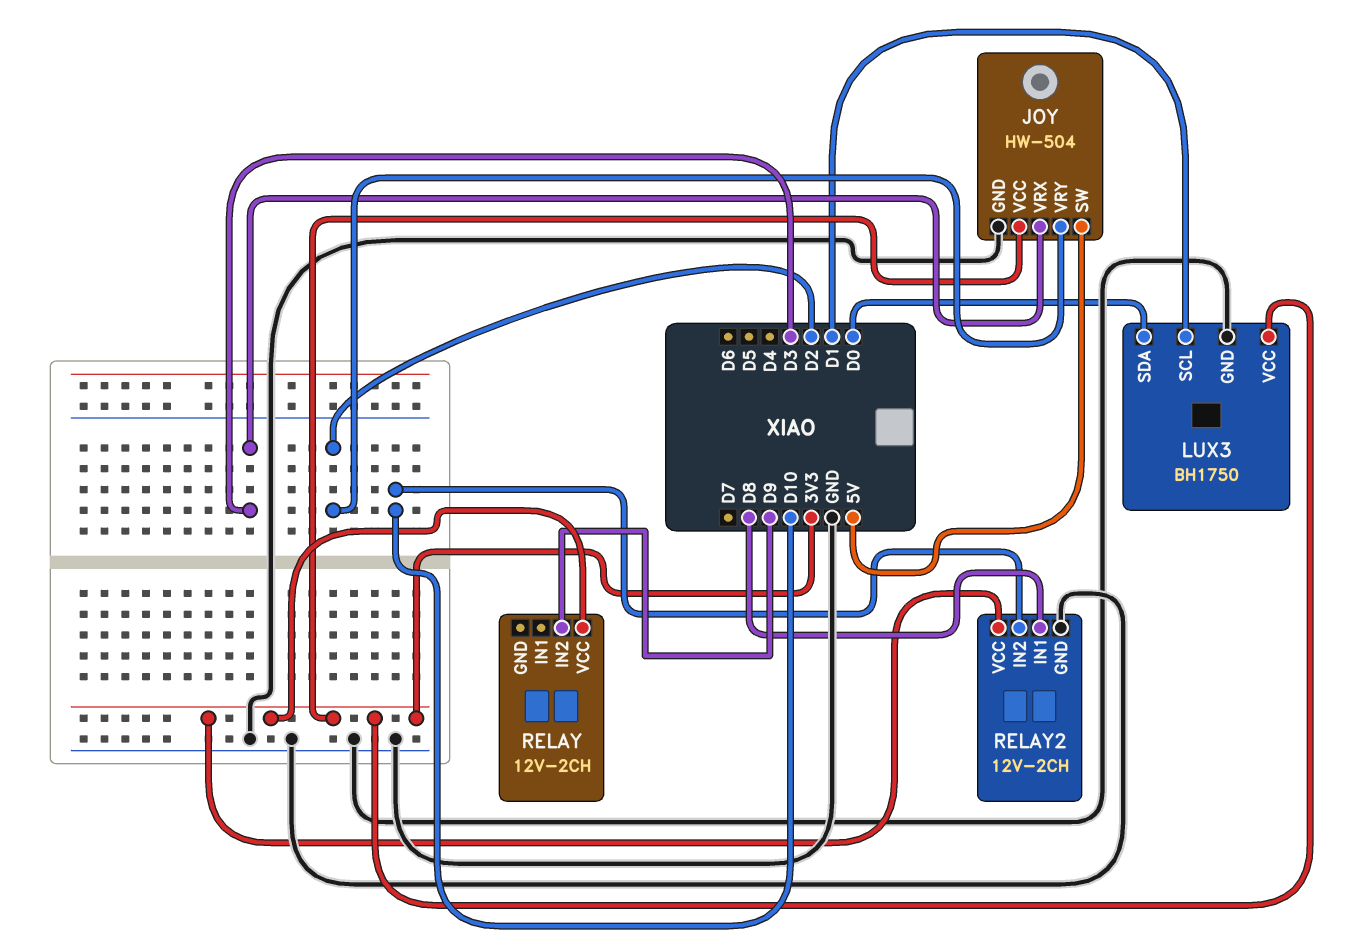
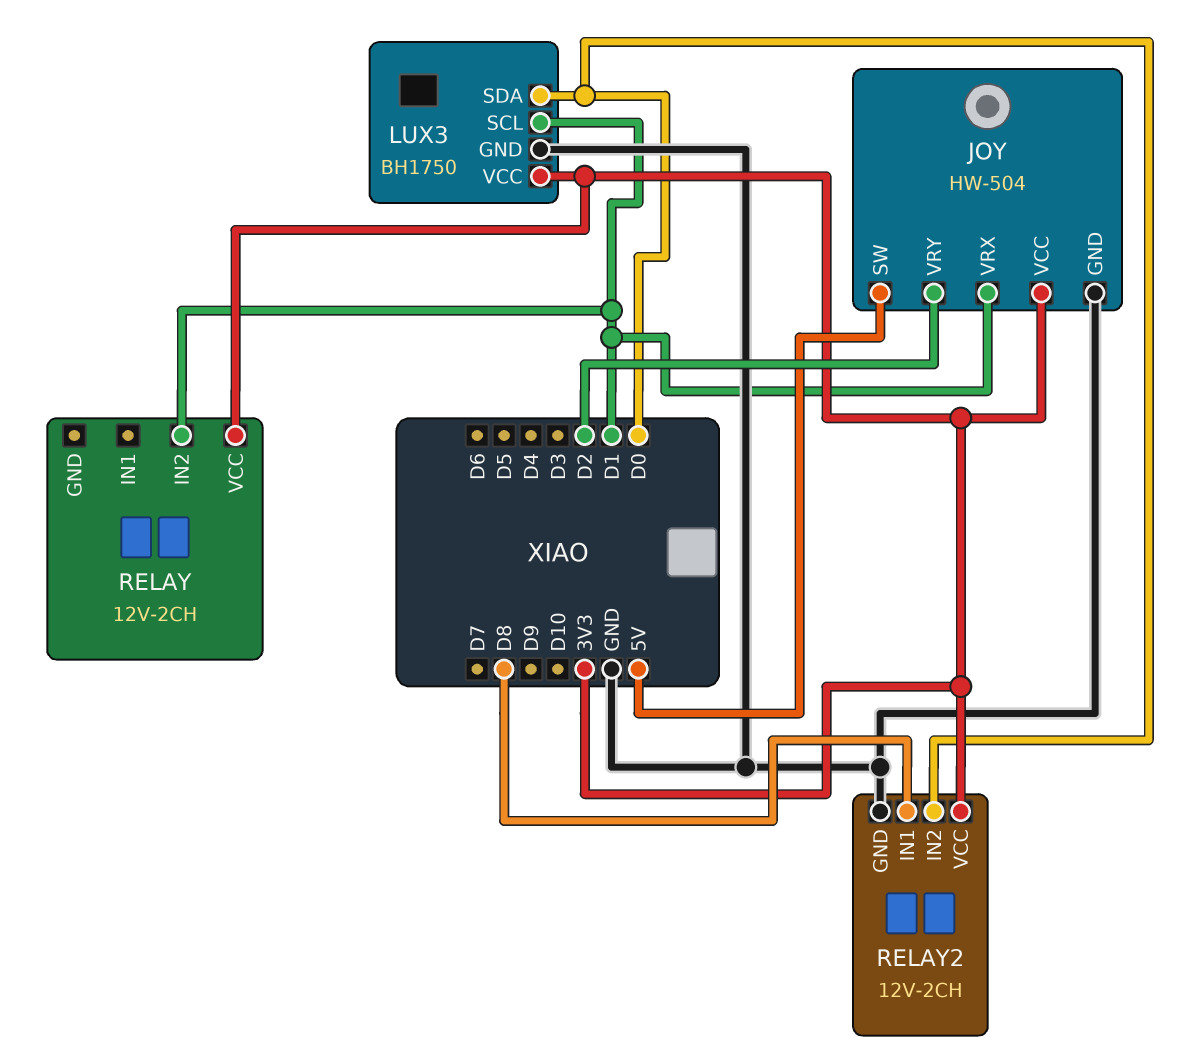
JOY pin VRX: D3 -> D1
RELAY pin IN2: D9 -> D1
RELAY2 pin IN2: D10 -> D0

